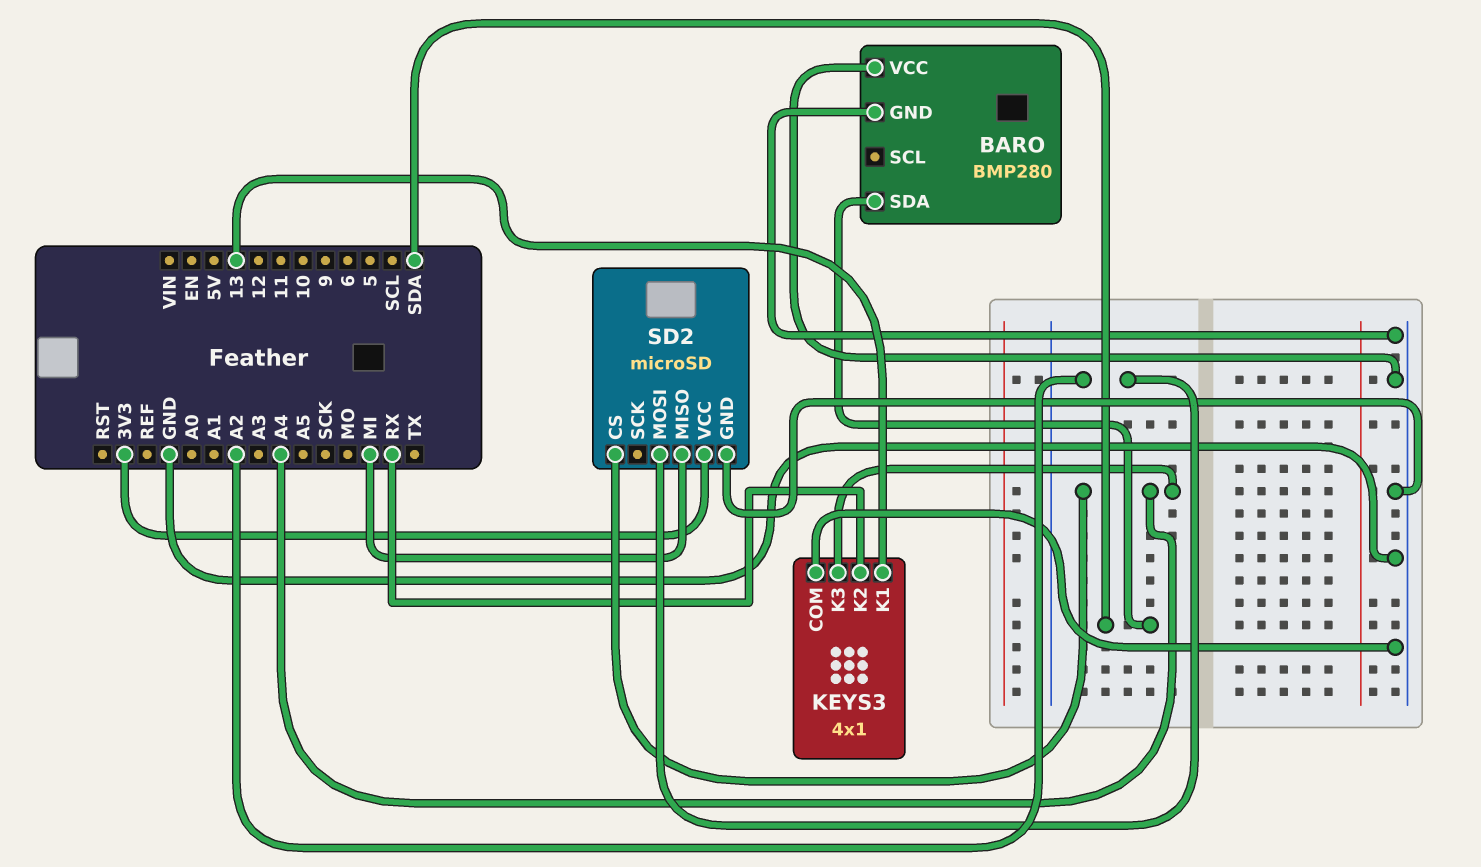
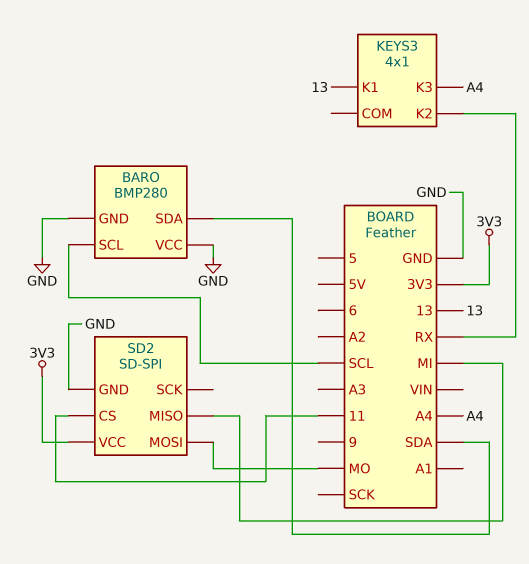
BARO pin SCL: none -> SCL
KEYS3 pin COM: GND -> none
SD2: microSD -> SD-SPI
SD2 pin CS: A4 -> 11
SD2 pin MOSI: A2 -> MO

